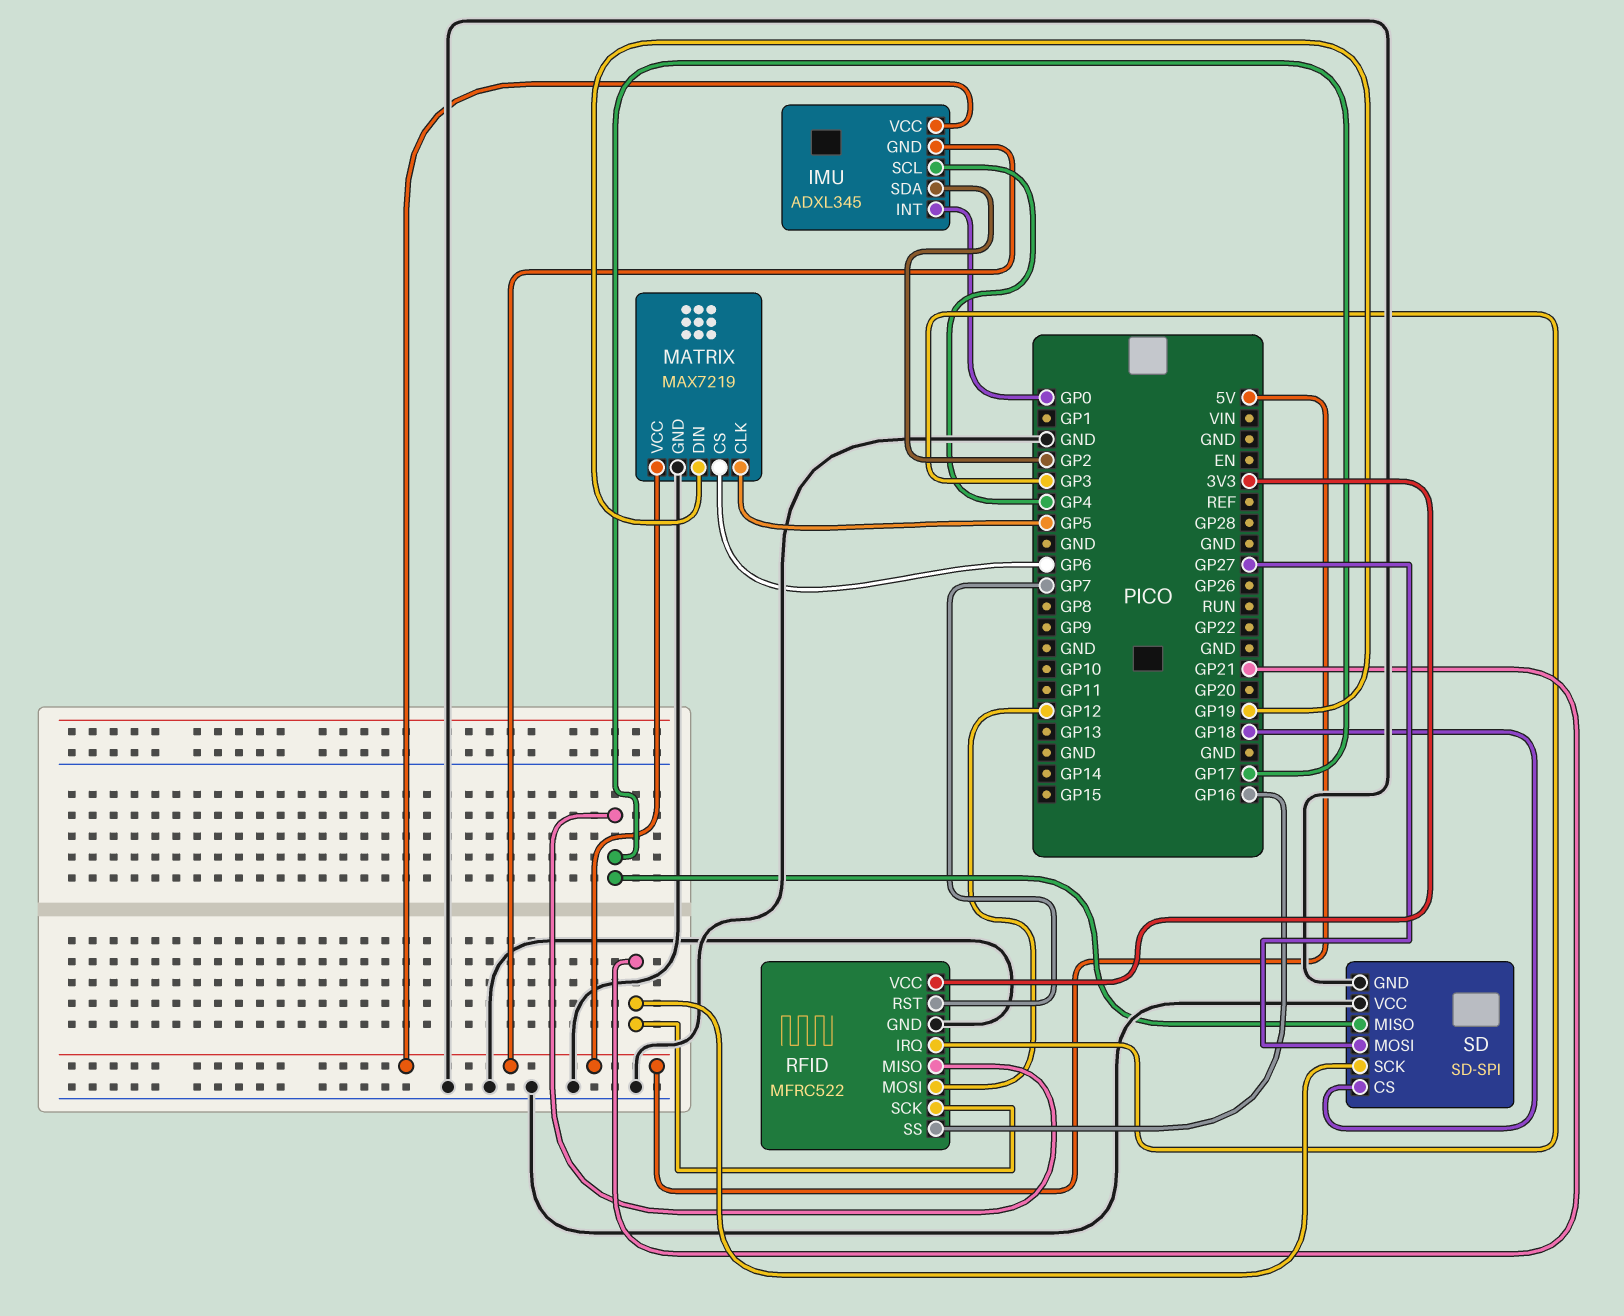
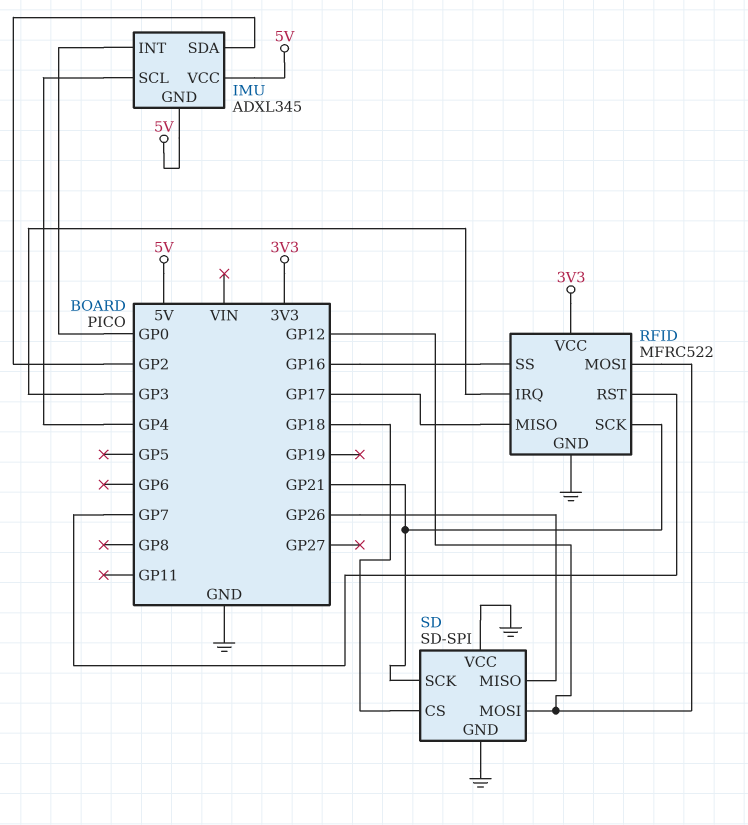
MATRIX: MAX7219 -> none
MATRIX pin CLK: GP5 -> none
MATRIX pin CS: GP6 -> none
MATRIX pin DIN: GP19 -> none
MATRIX pin GND: GND -> none
MATRIX pin VCC: 5V -> none
SD pin MISO: GP17 -> GP26
SD pin MOSI: GP27 -> GP12

